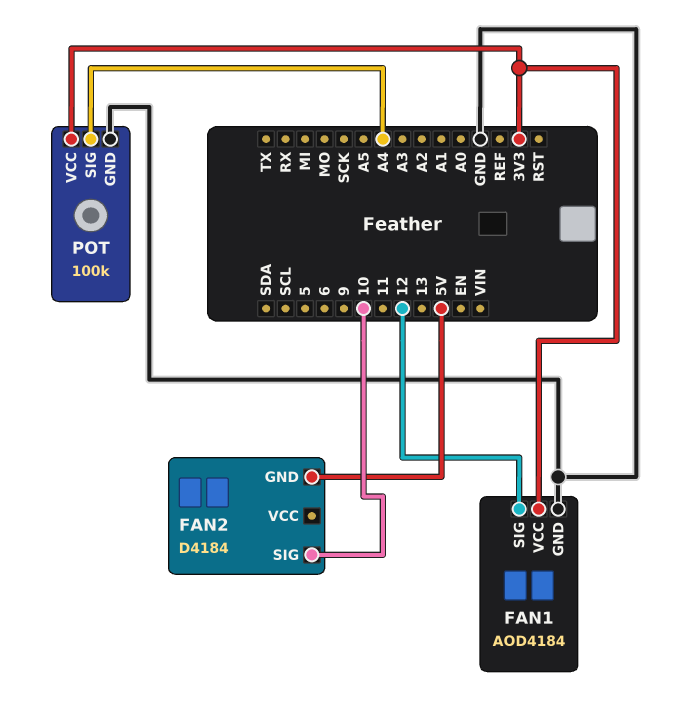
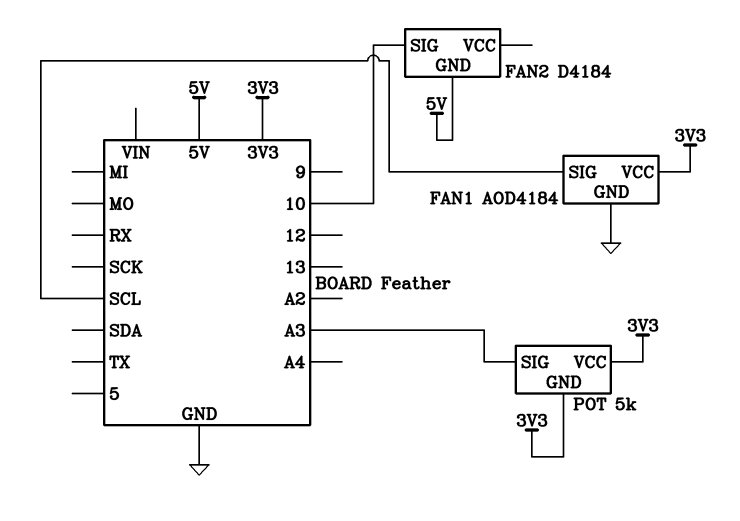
FAN1 pin SIG: 12 -> SCL
POT: 100k -> 5k
POT pin GND: GND -> 3V3
POT pin SIG: A4 -> A3

